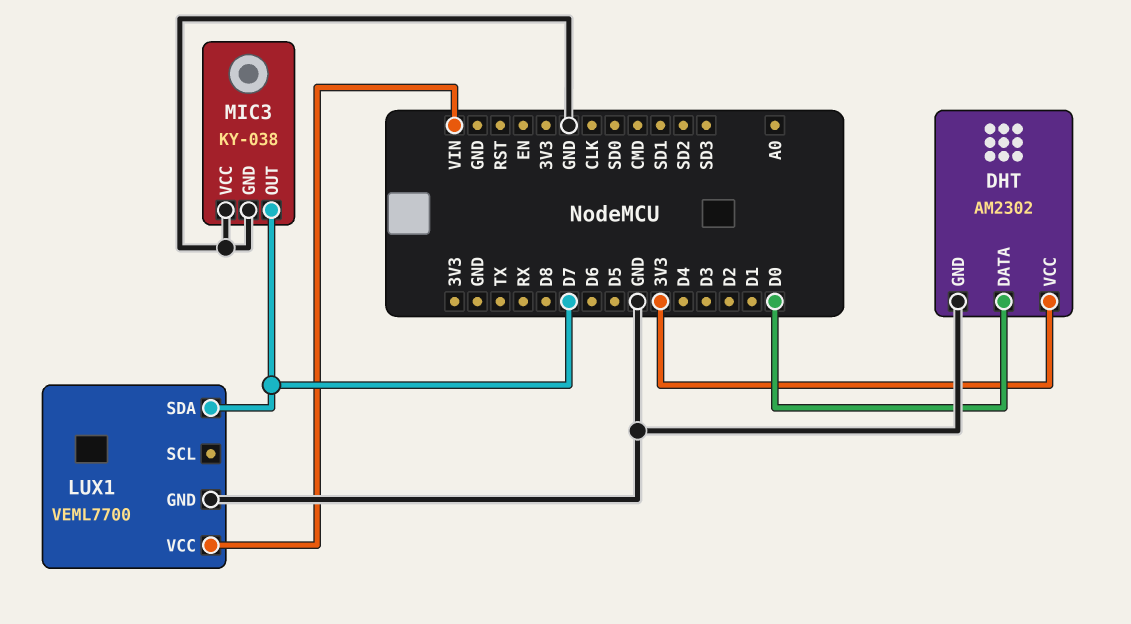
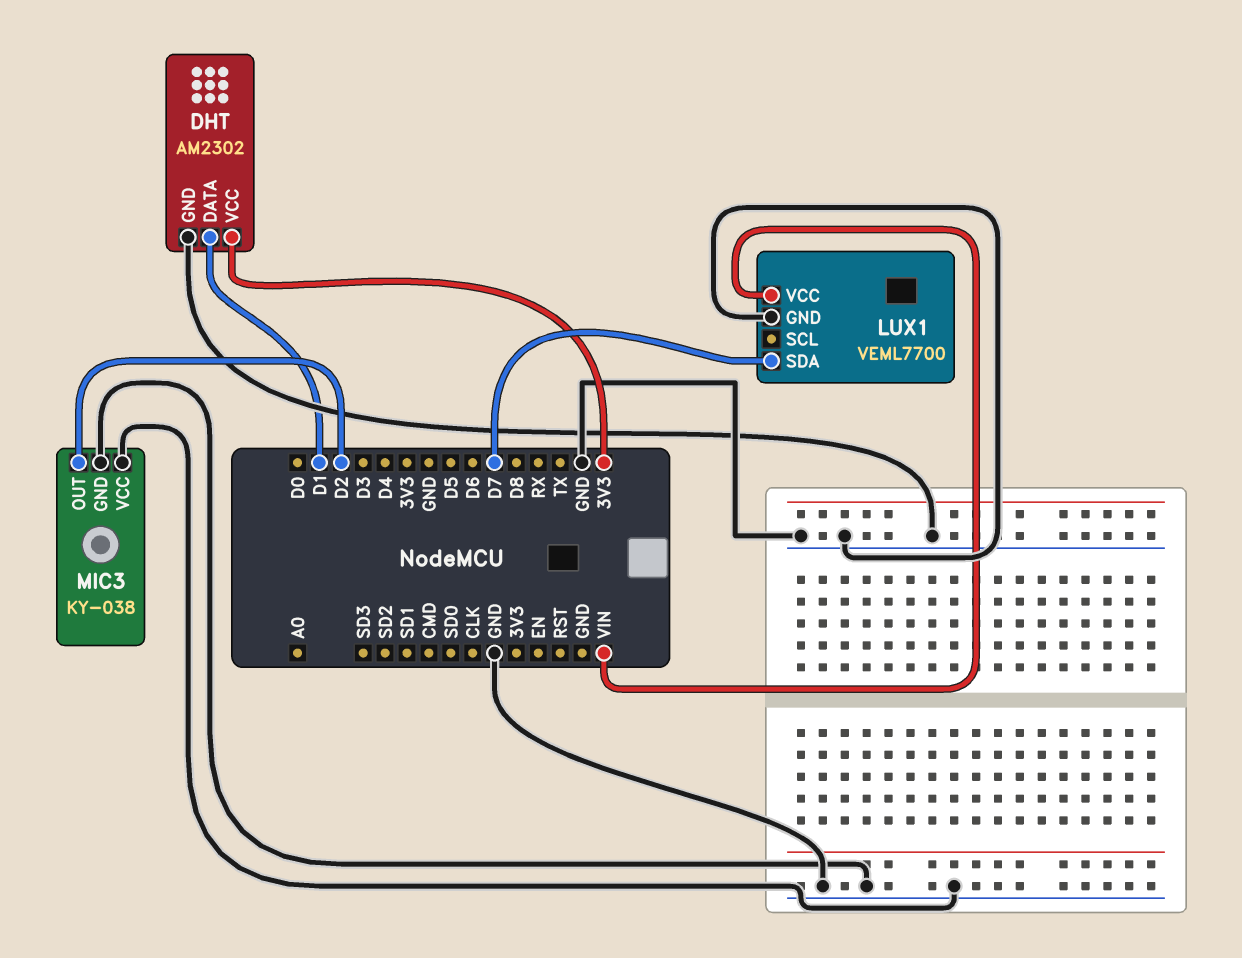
DHT pin DATA: D0 -> D1
MIC3 pin OUT: D7 -> D2

